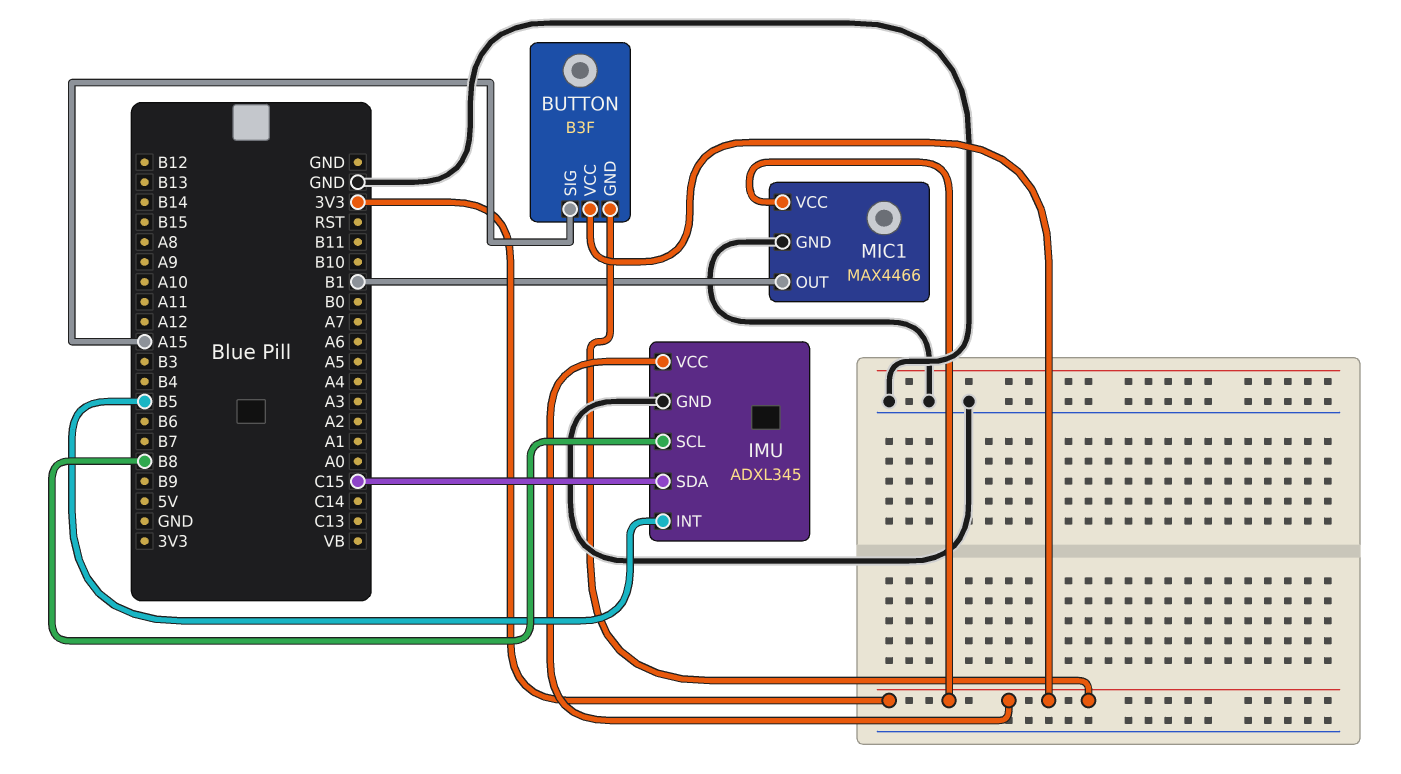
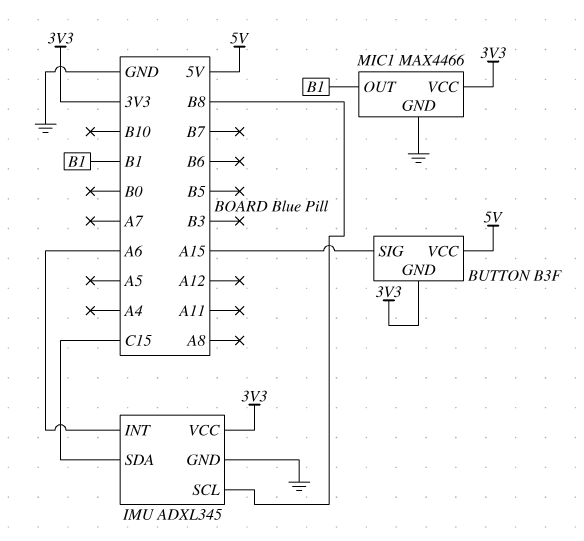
BUTTON pin VCC: 3V3 -> 5V
IMU pin INT: B5 -> A6

